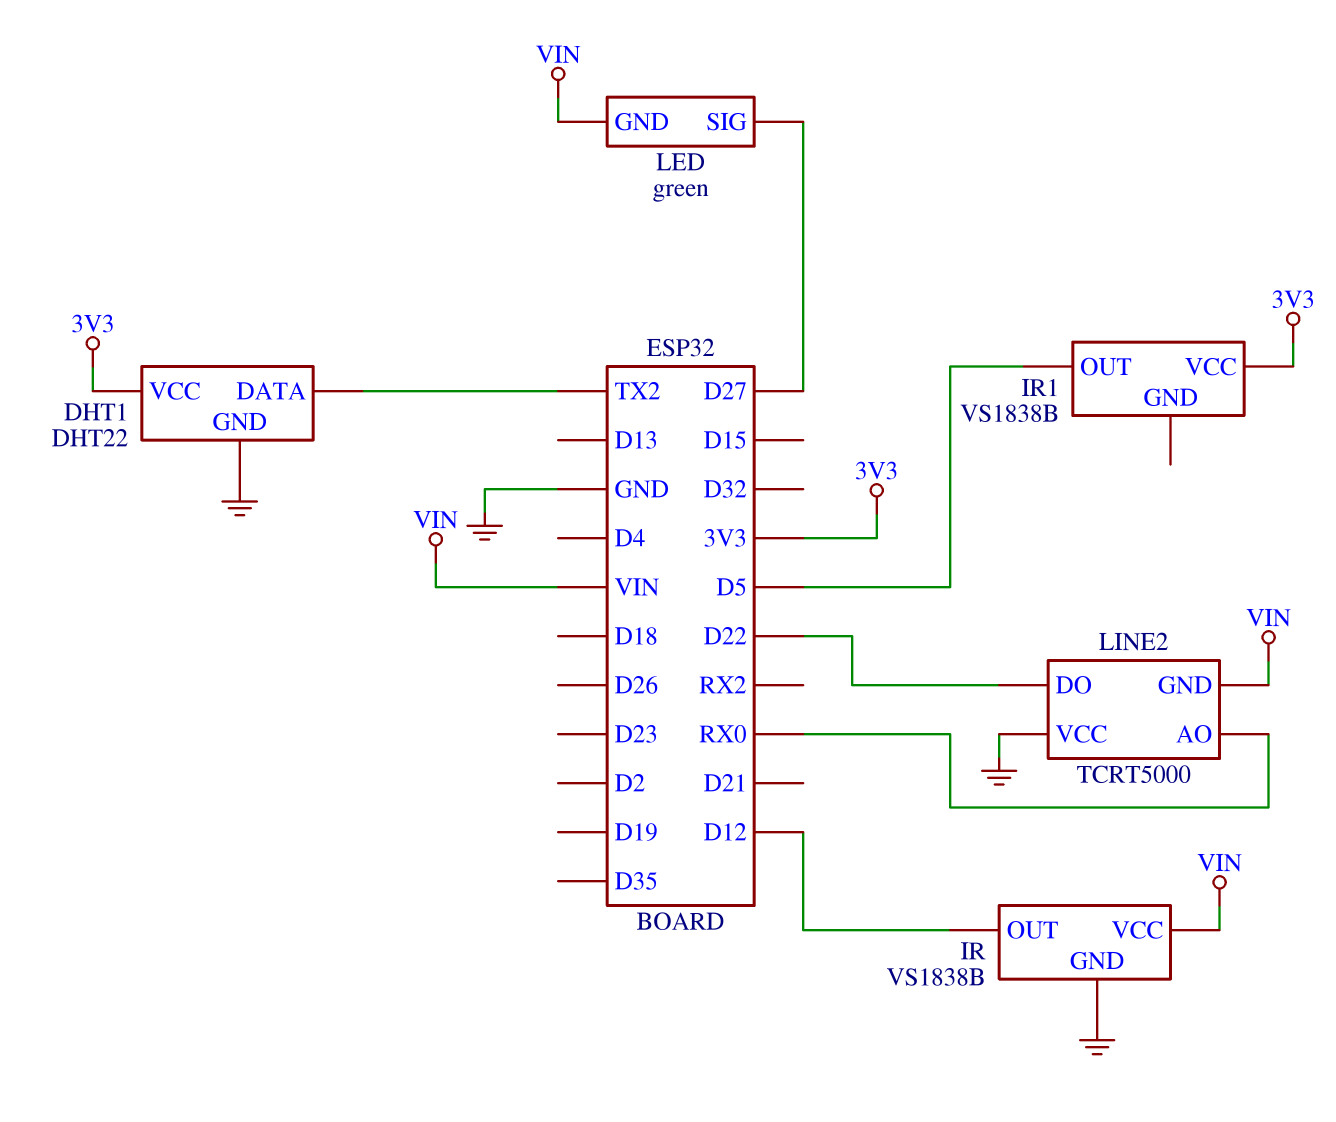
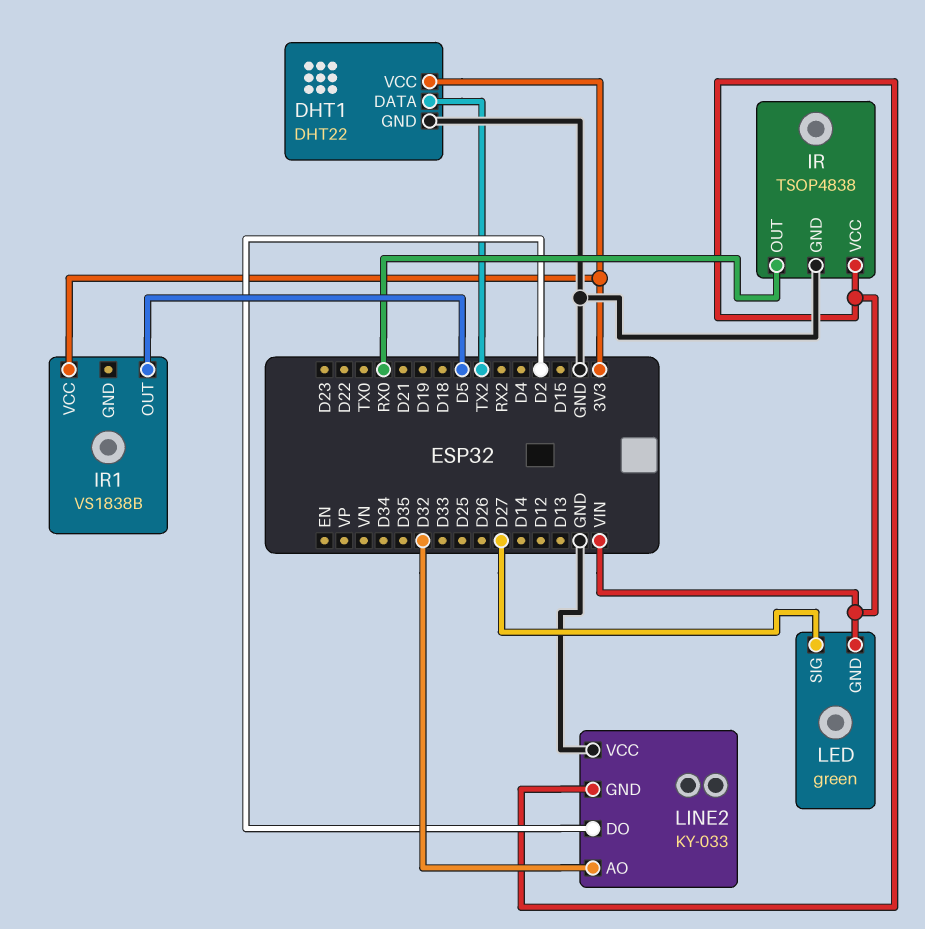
IR: VS1838B -> TSOP4838
IR pin OUT: D12 -> RX0
LINE2: TCRT5000 -> KY-033
LINE2 pin AO: RX0 -> D32
LINE2 pin DO: D22 -> D2

